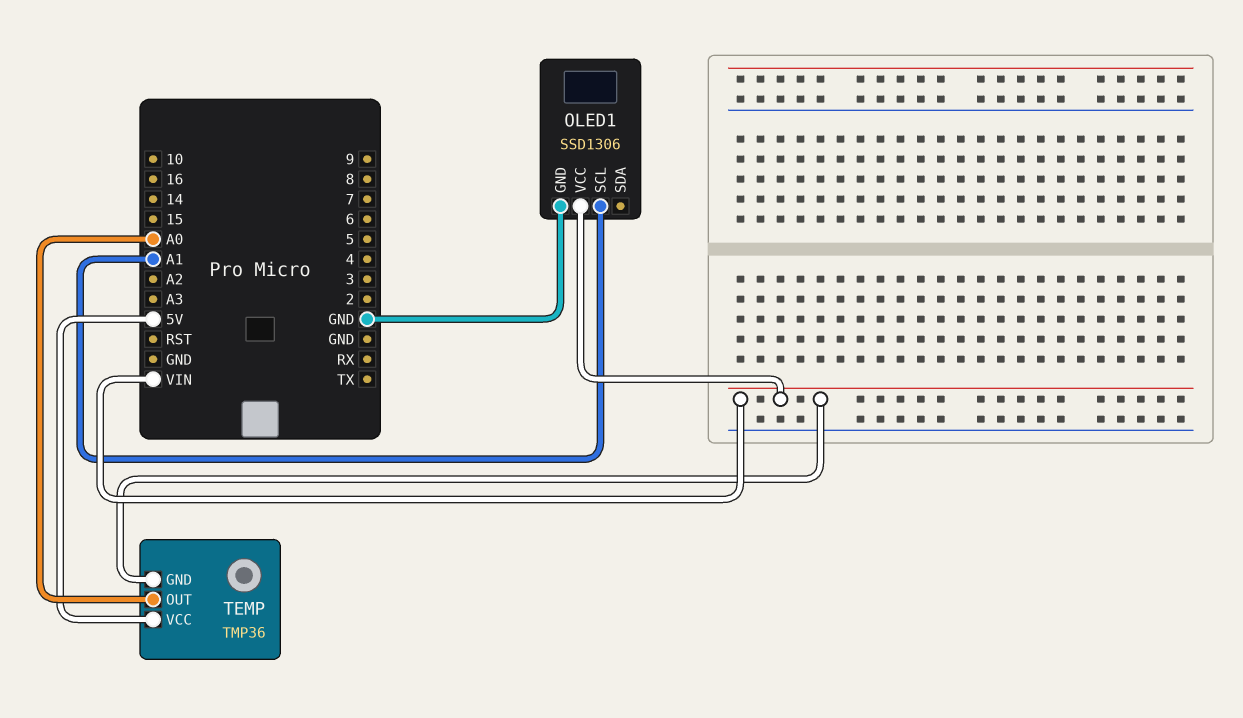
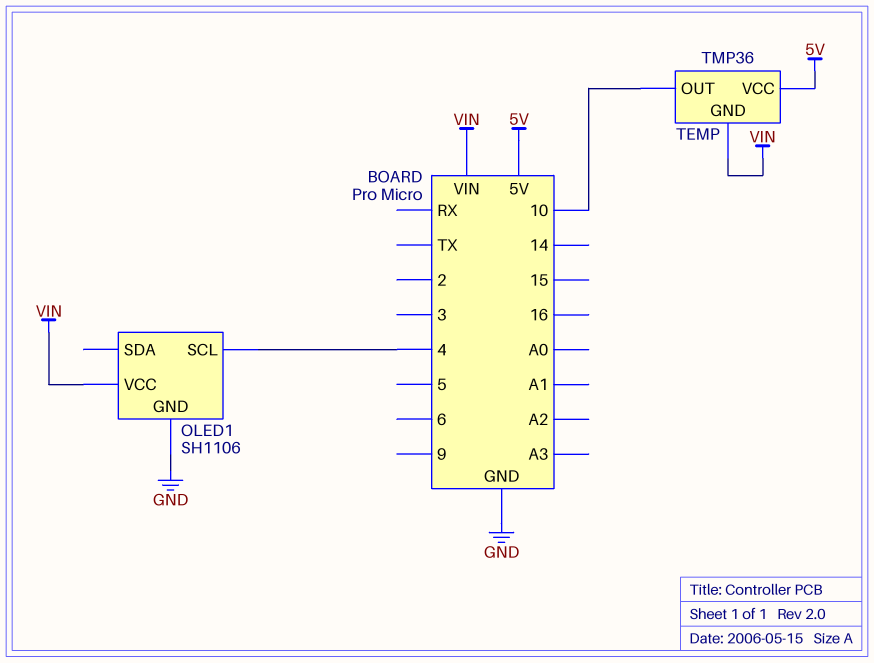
OLED1: SSD1306 -> SH1106
OLED1 pin SCL: A1 -> 4
TEMP pin OUT: A0 -> 10

